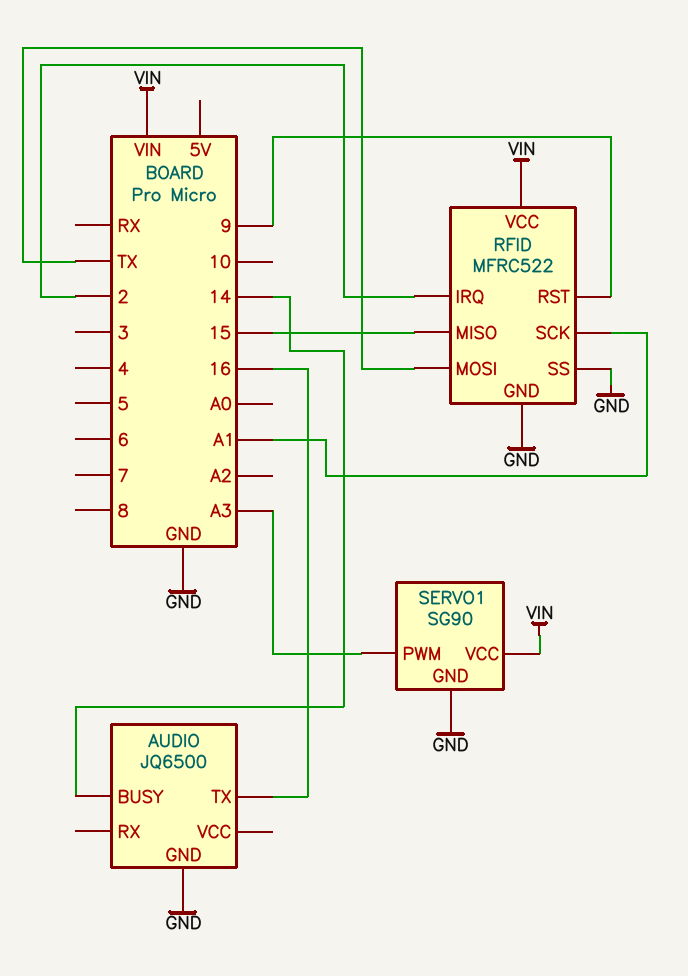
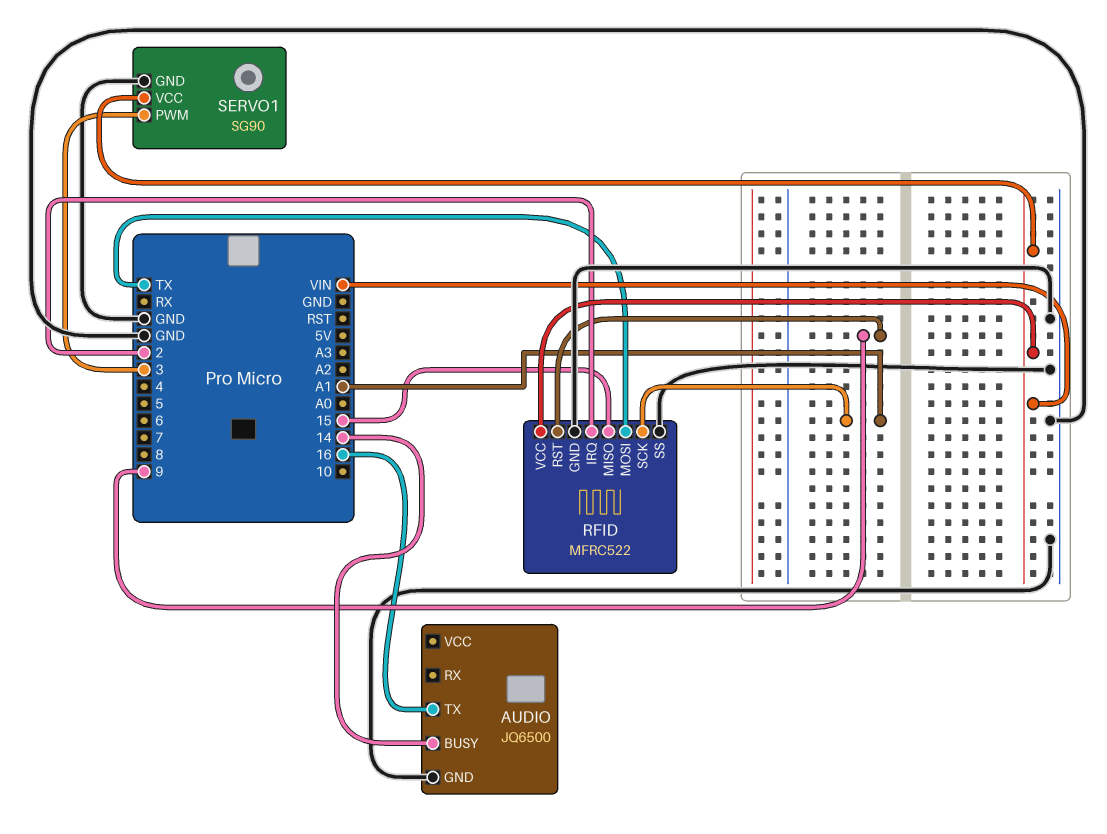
SERVO1 pin PWM: A3 -> 3

